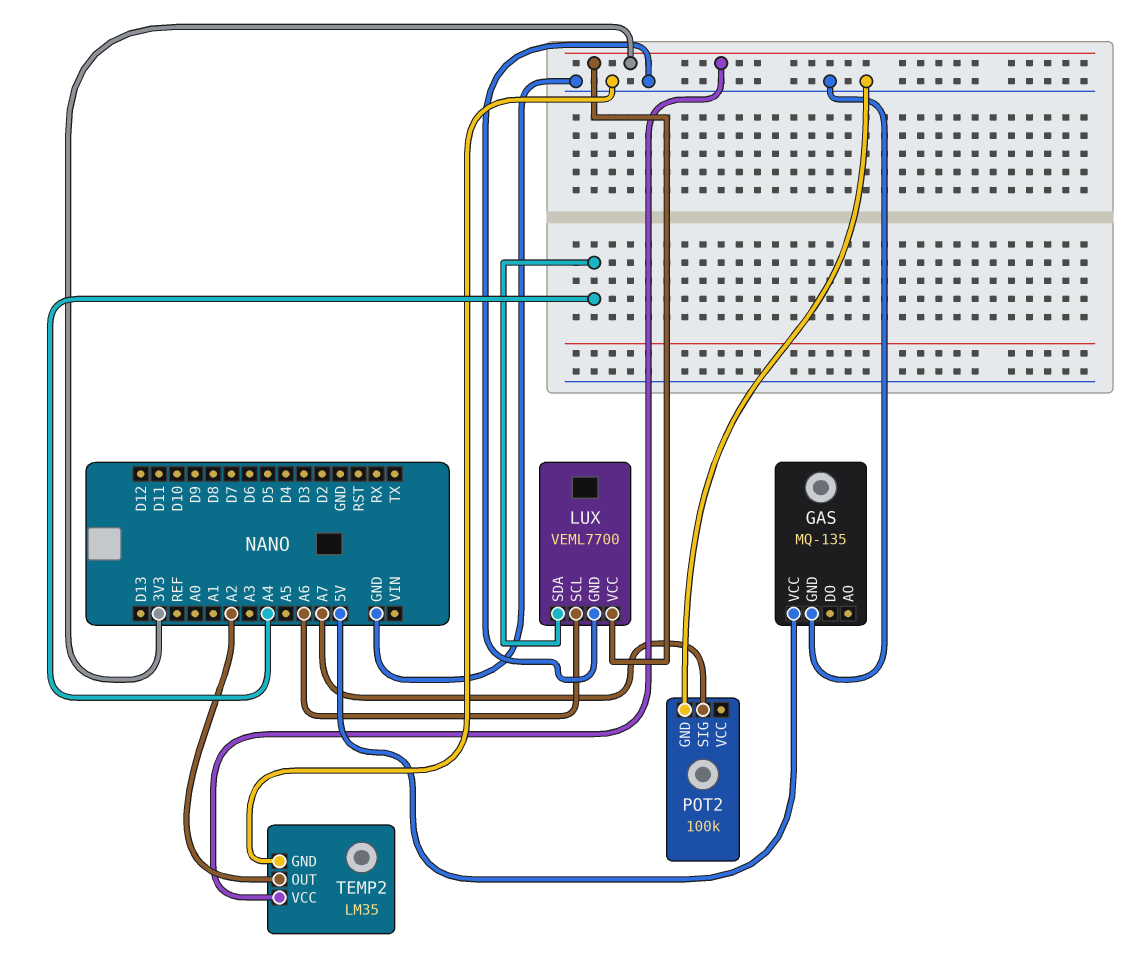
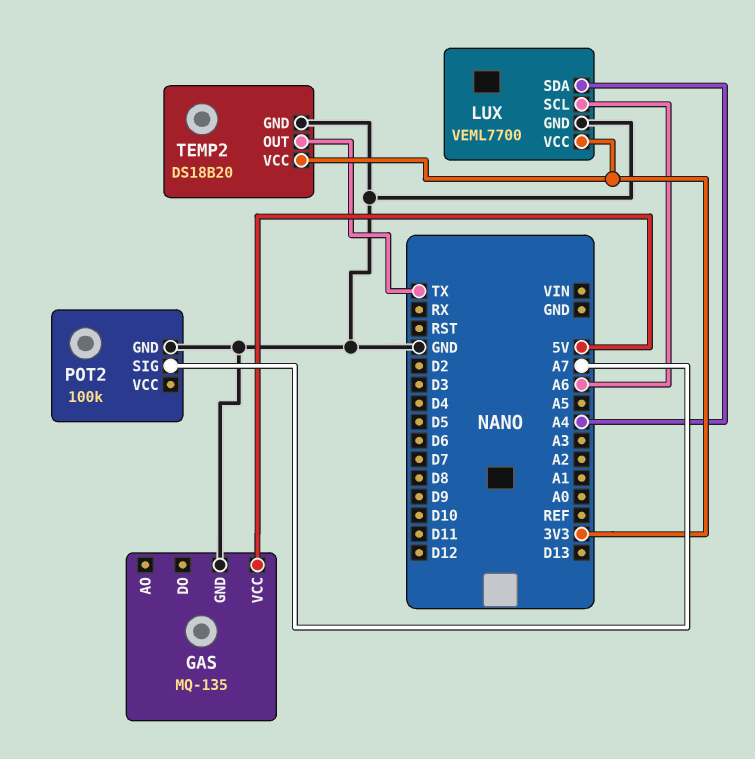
TEMP2: LM35 -> DS18B20
TEMP2 pin OUT: A2 -> TX

